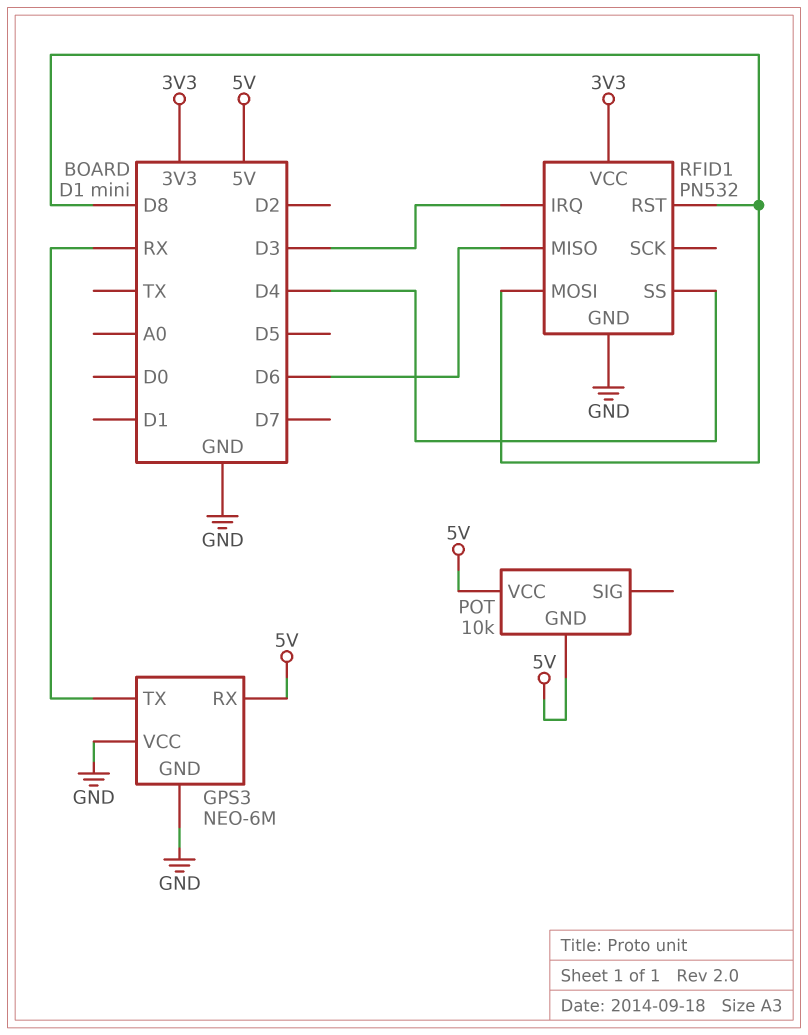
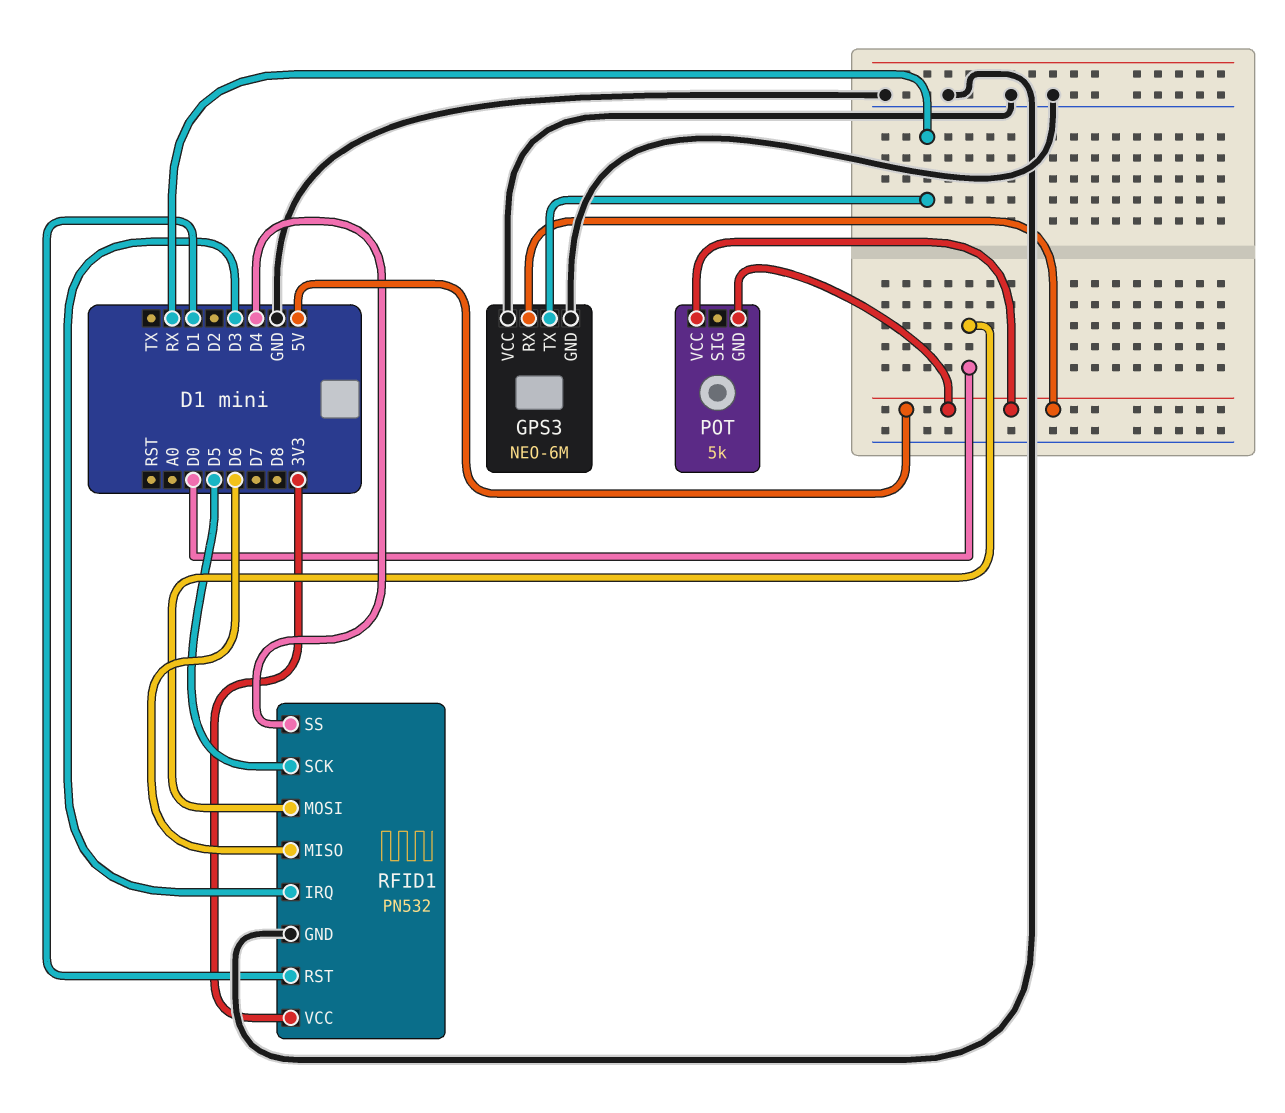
POT: 10k -> 5k
RFID1 pin MOSI: D8 -> D0
RFID1 pin RST: D8 -> D1
RFID1 pin SCK: none -> D5

